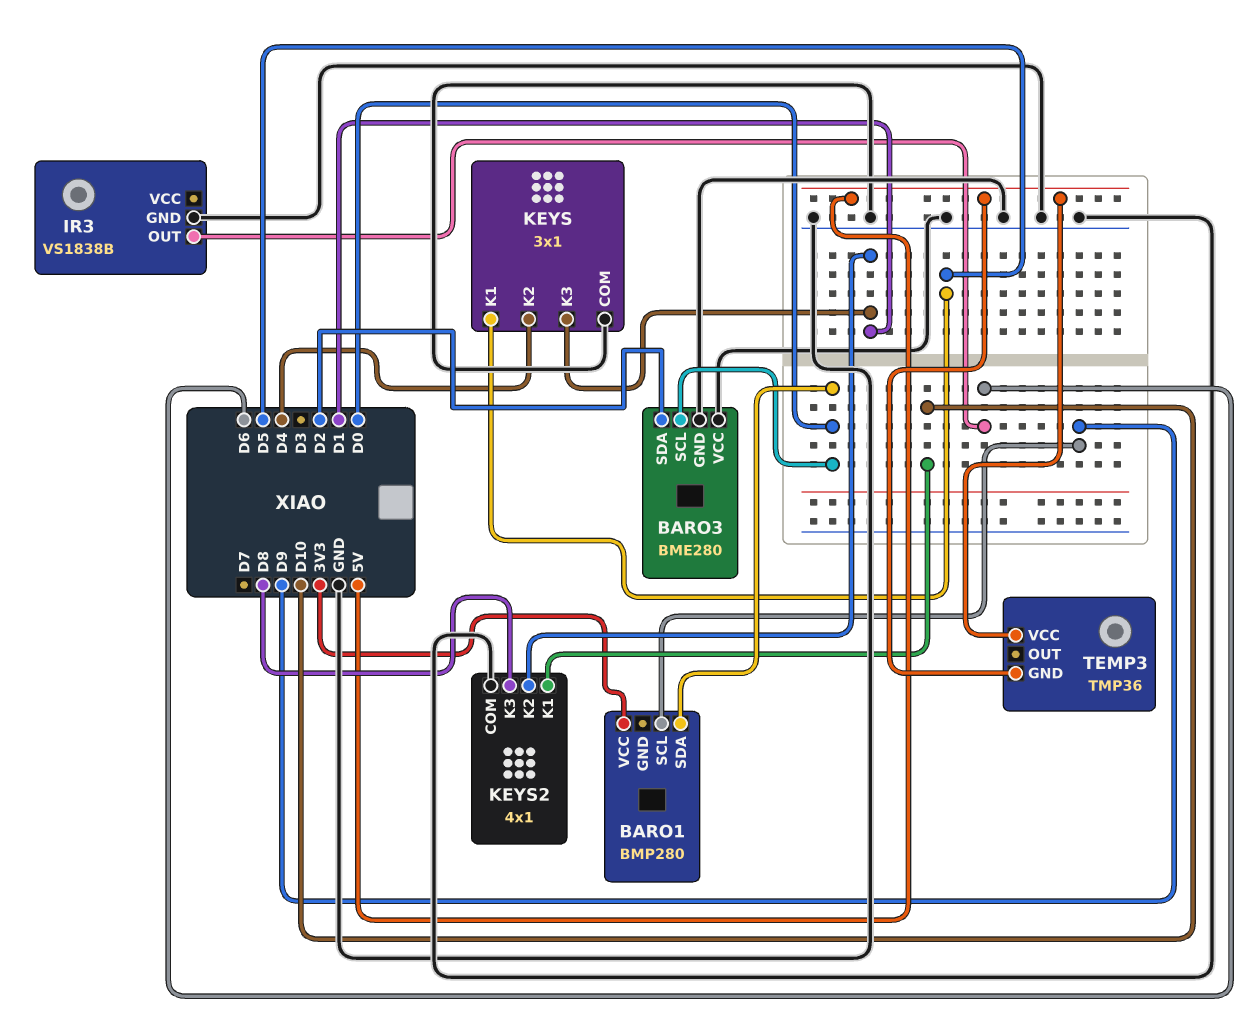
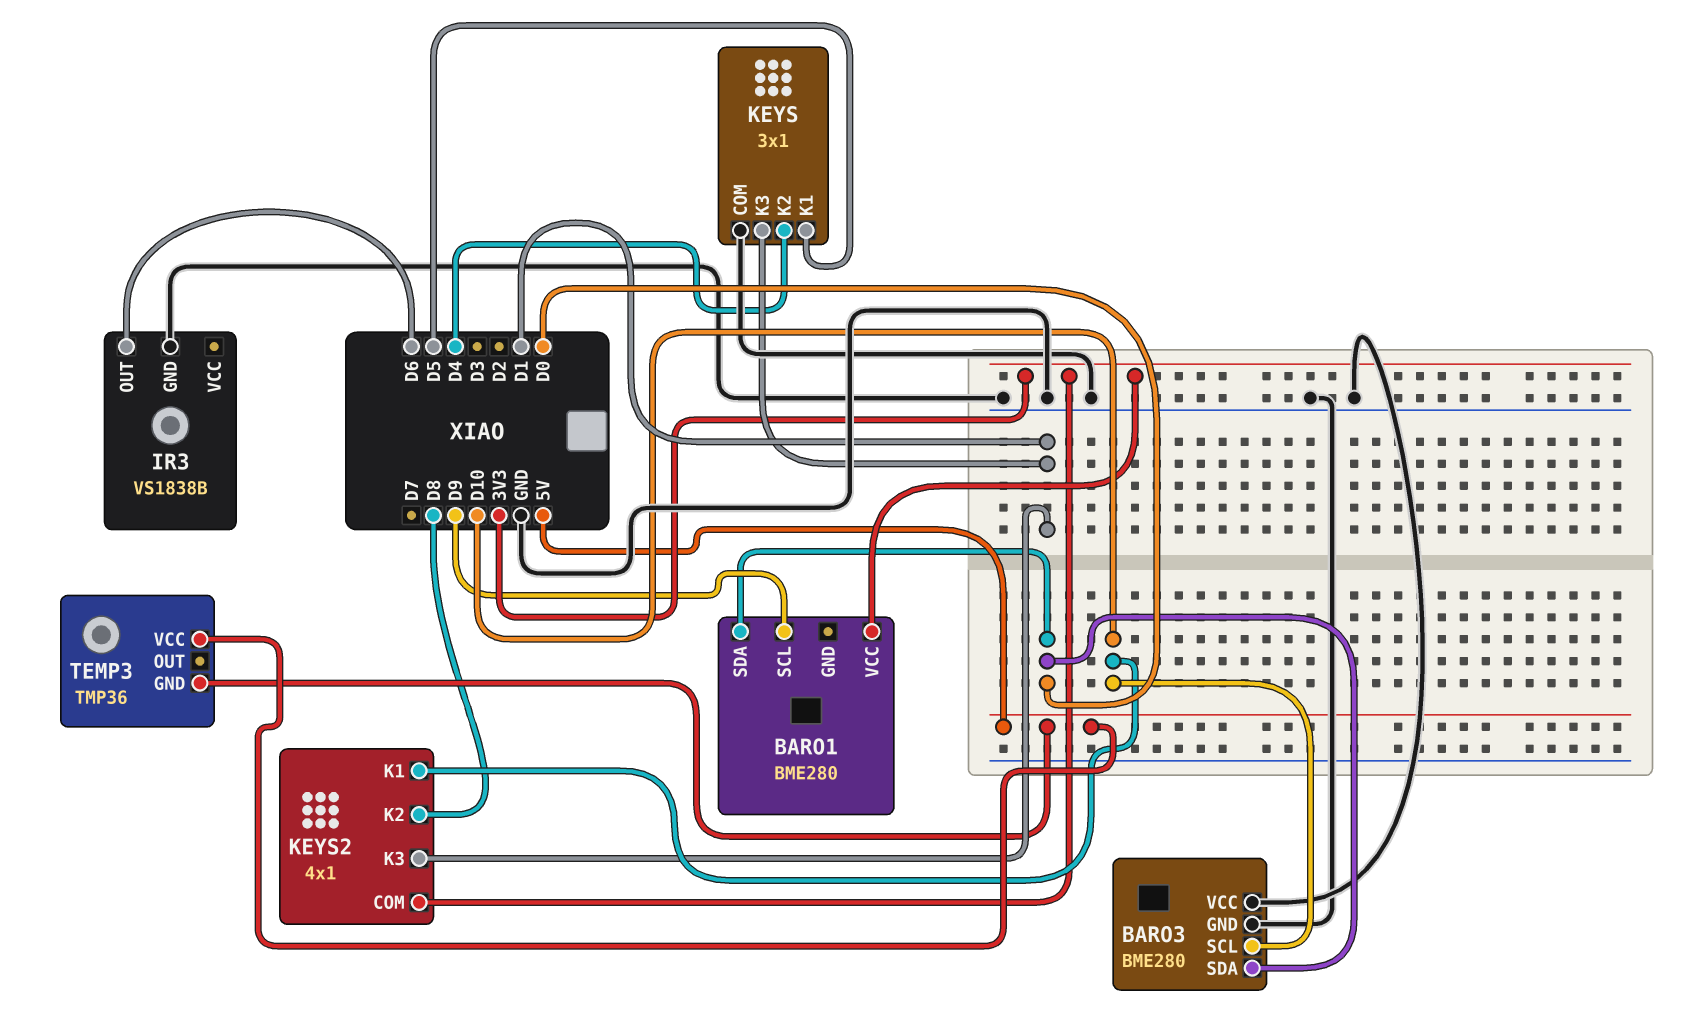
BARO1: BMP280 -> BME280
BARO3 pin SCL: D0 -> D10
BARO3 pin SDA: D2 -> D0
KEYS2 pin COM: GND -> 3V3
KEYS2 pin K2: D1 -> D8
KEYS2 pin K3: D8 -> D1

